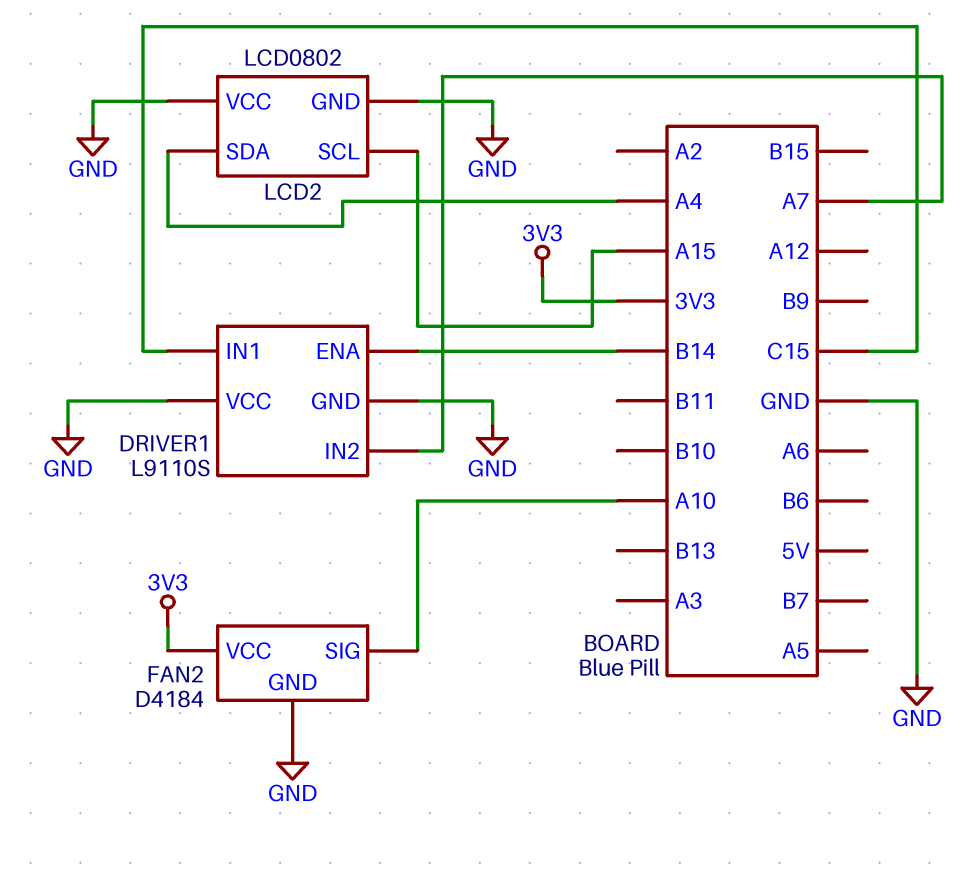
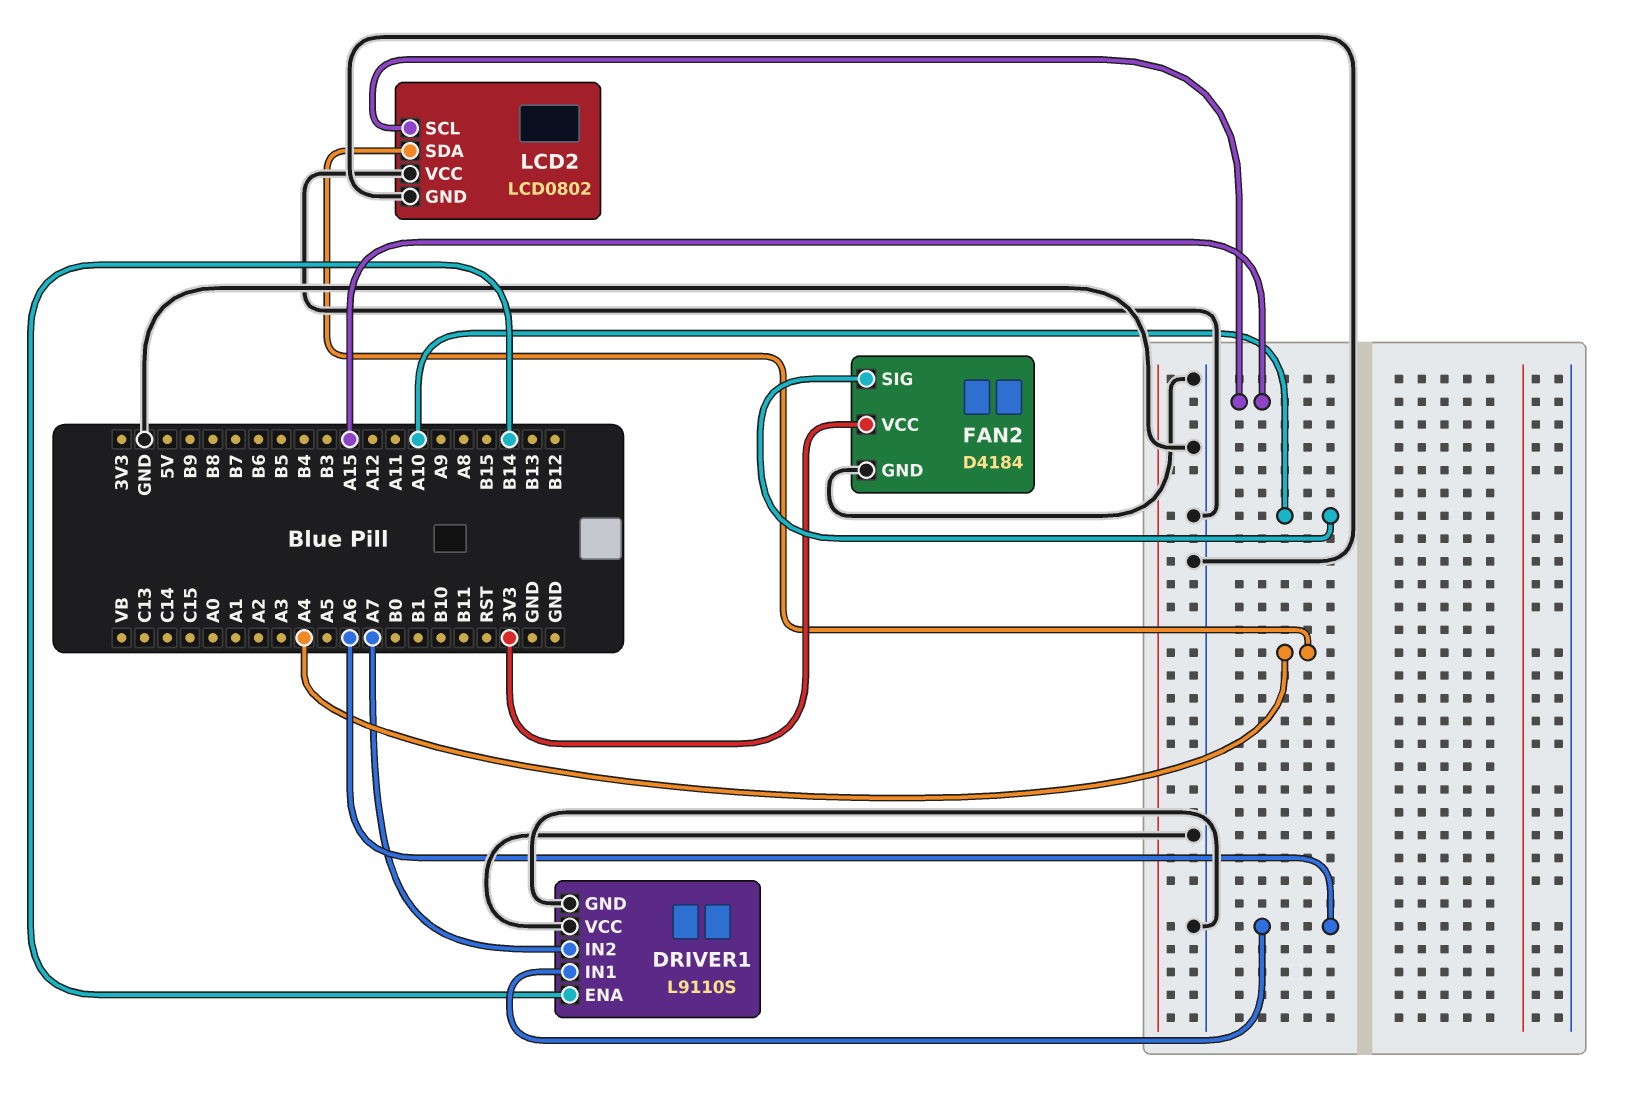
DRIVER1 pin IN1: C15 -> A6

